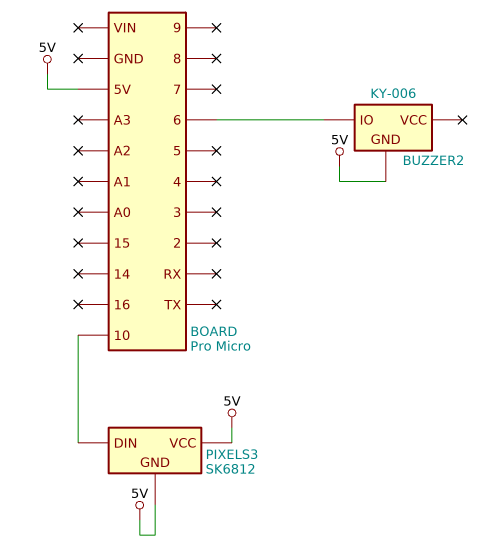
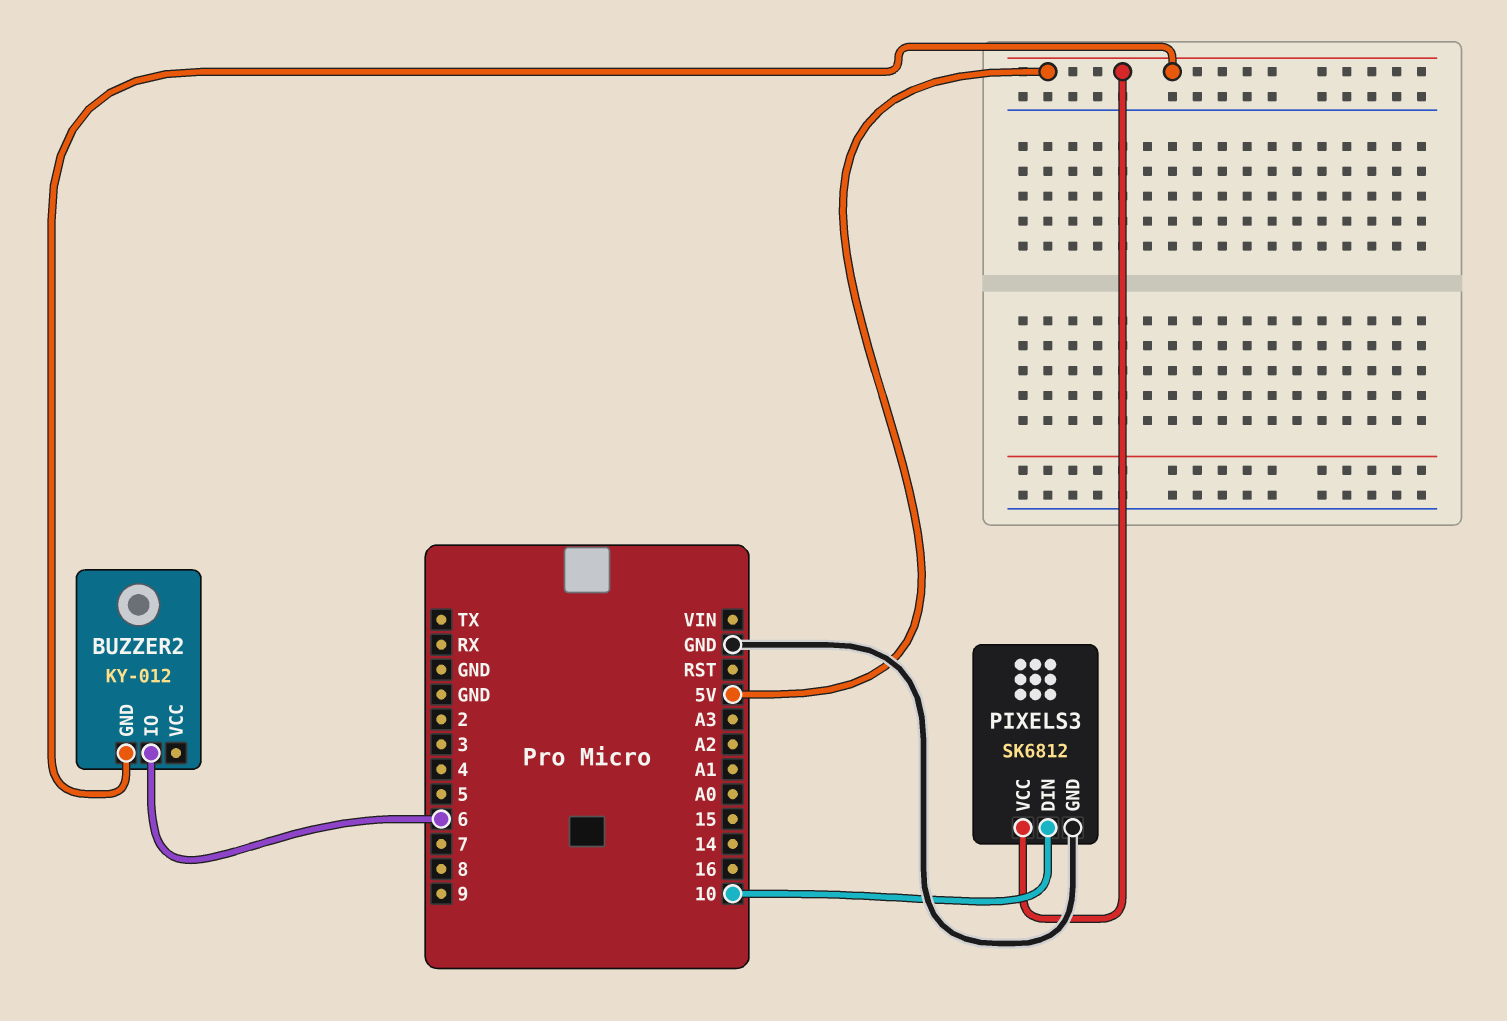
BUZZER2: KY-006 -> KY-012
PIXELS3 pin GND: 5V -> GND

